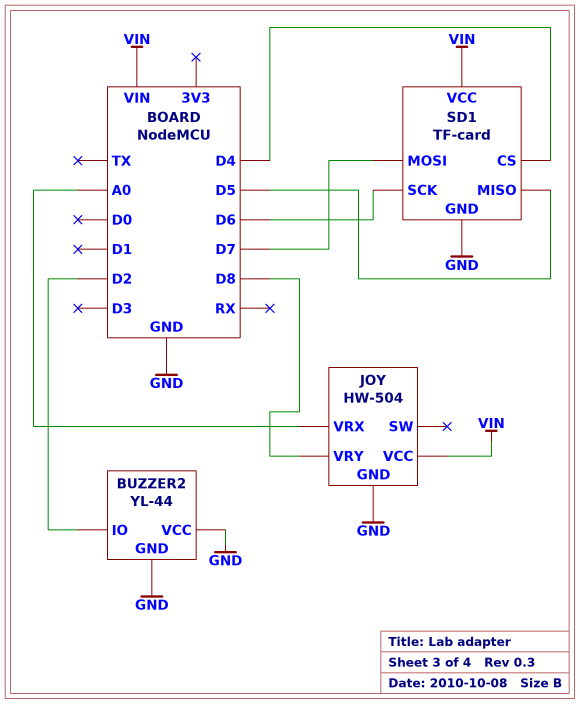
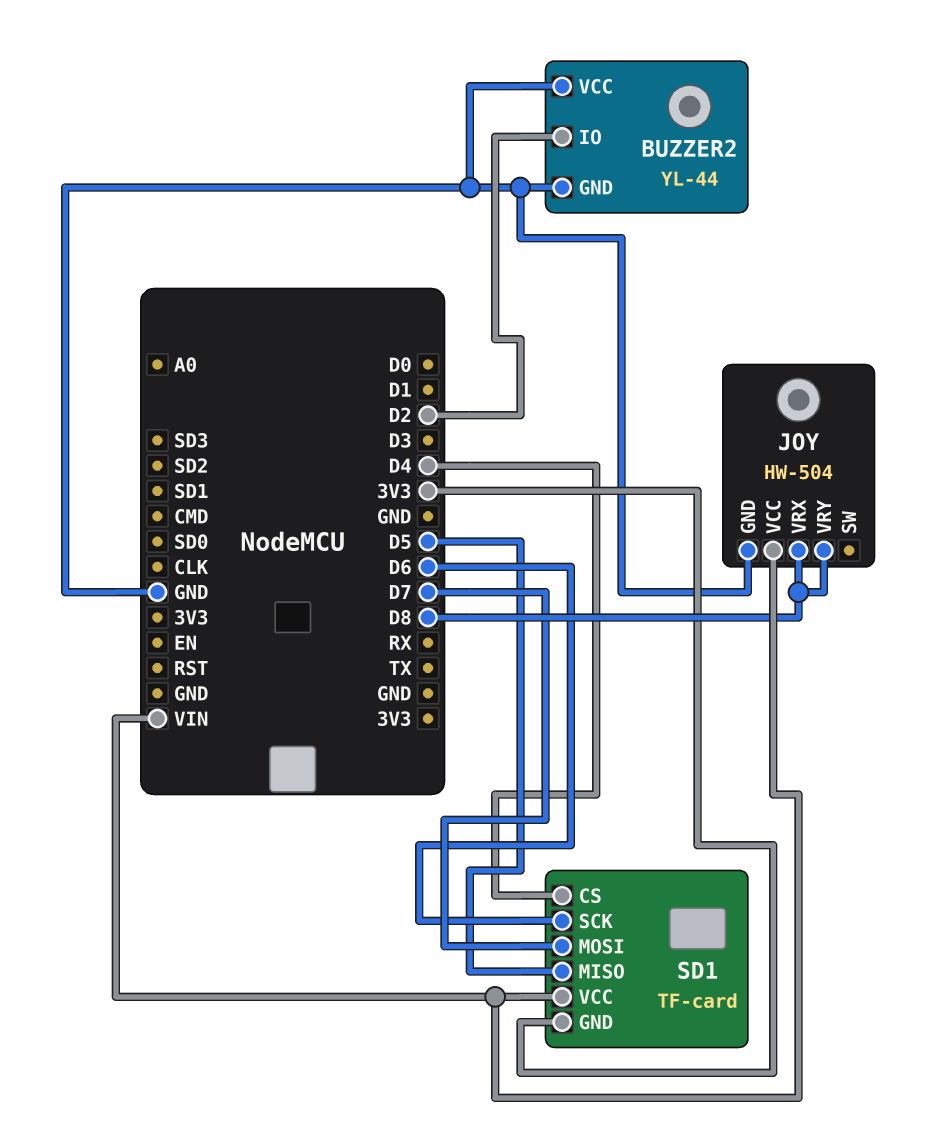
JOY pin VRX: A0 -> D8
SD1 pin GND: GND -> 3V3

